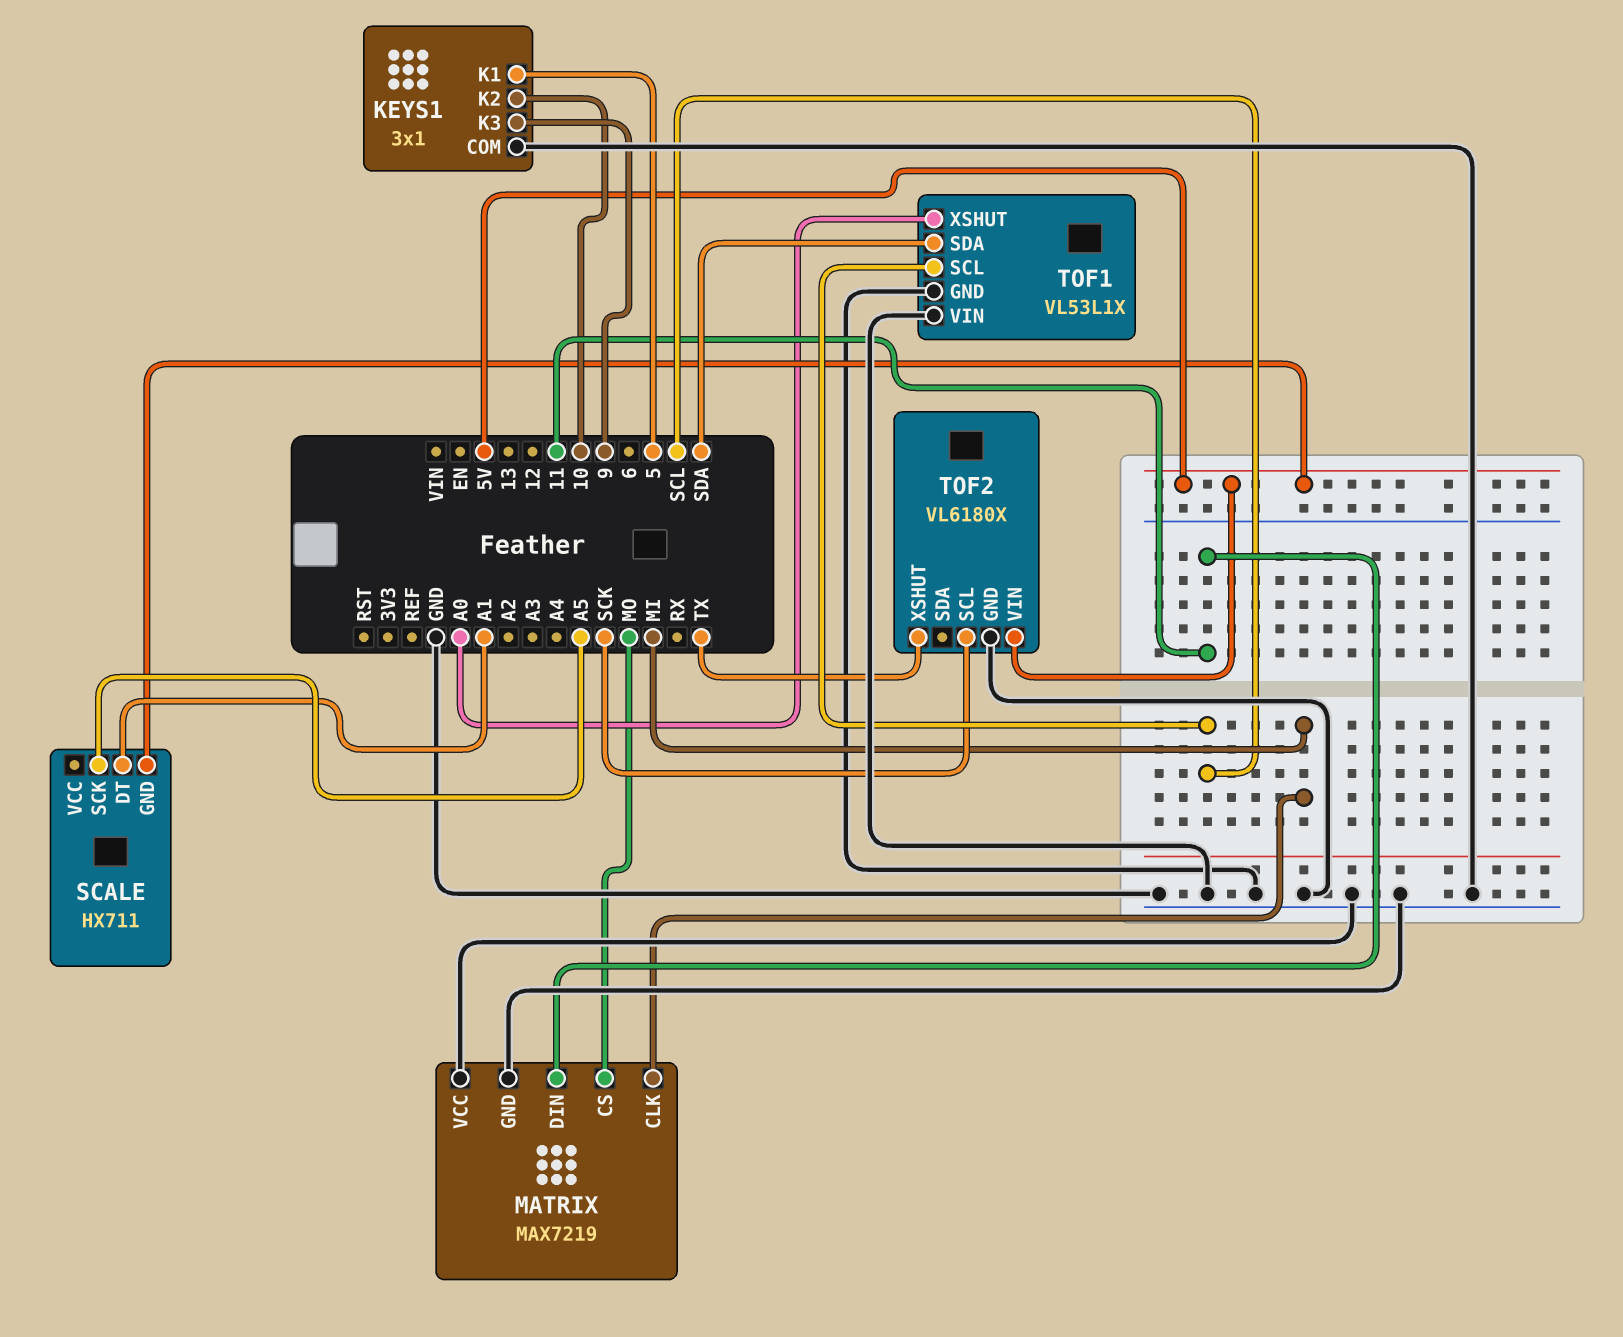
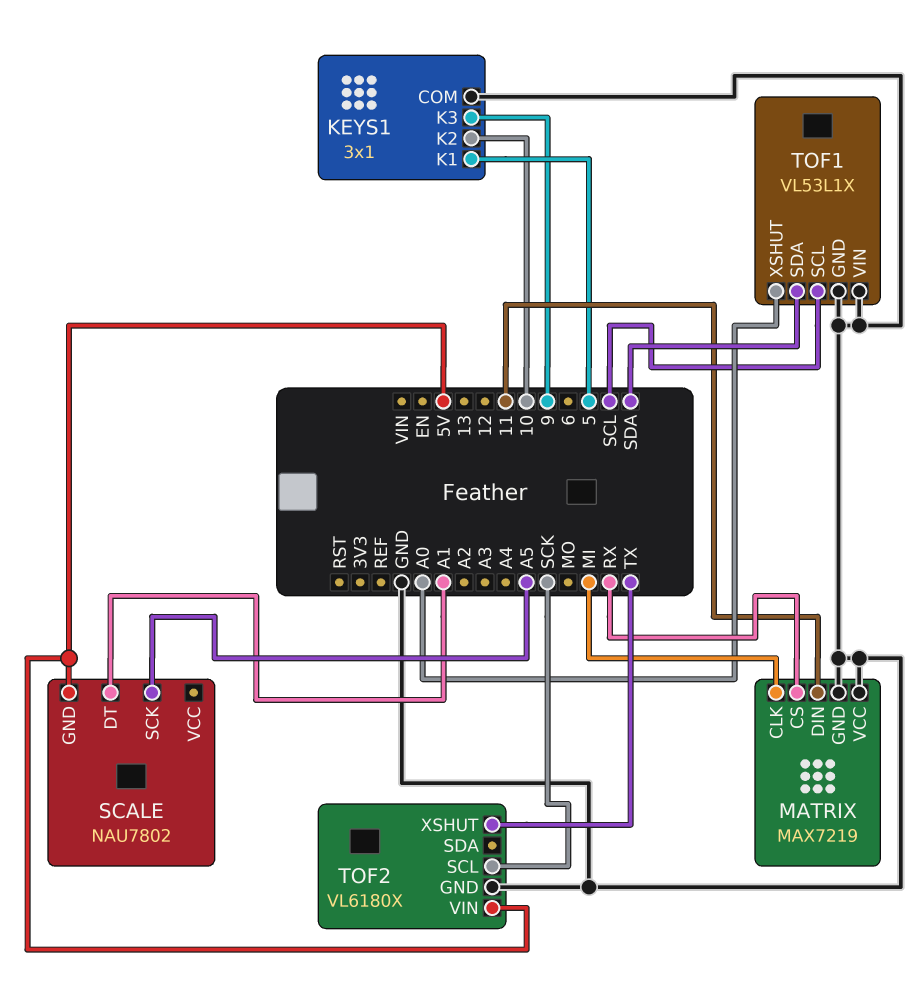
MATRIX pin CS: MO -> RX
SCALE: HX711 -> NAU7802

